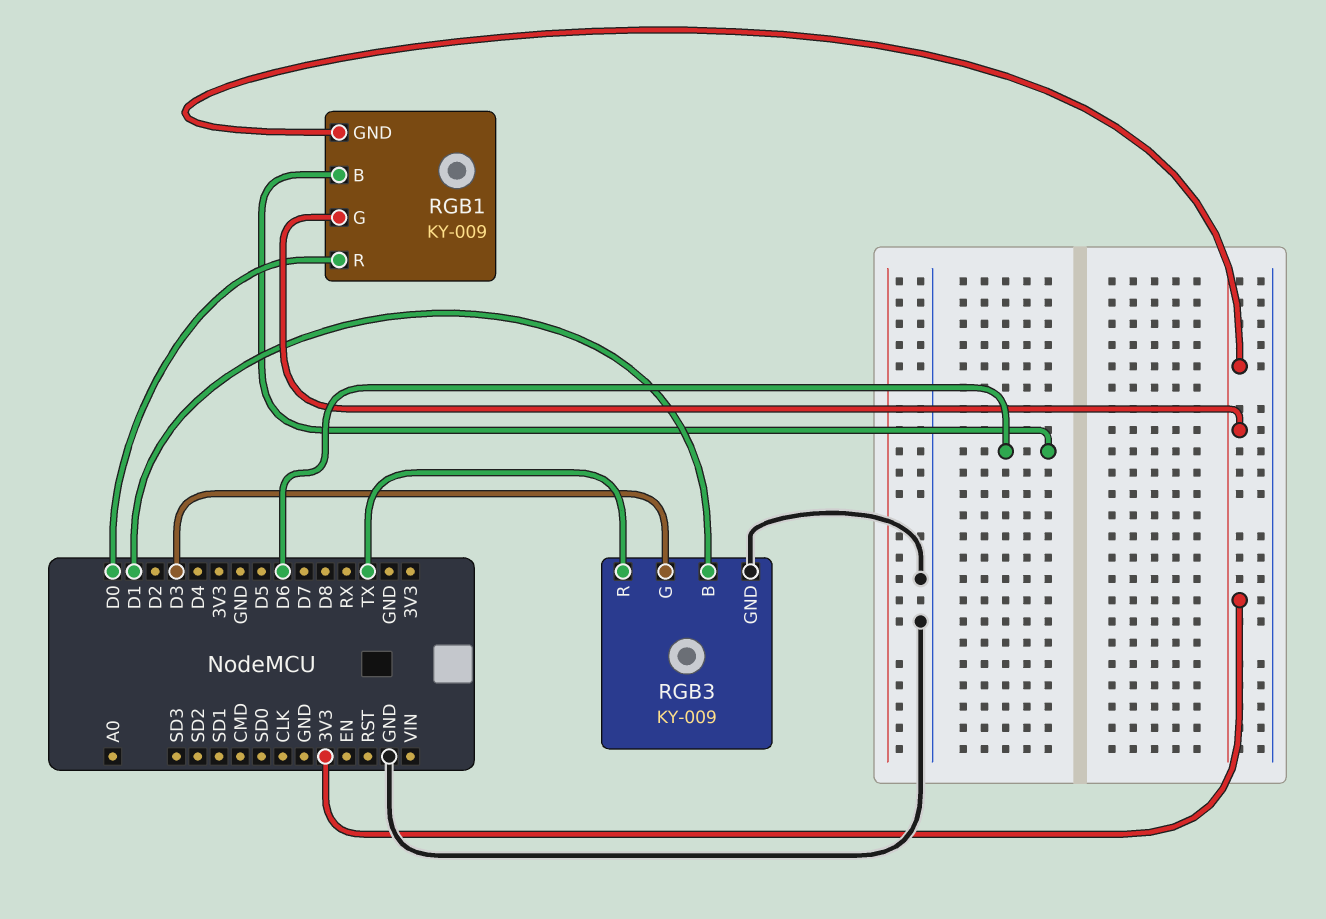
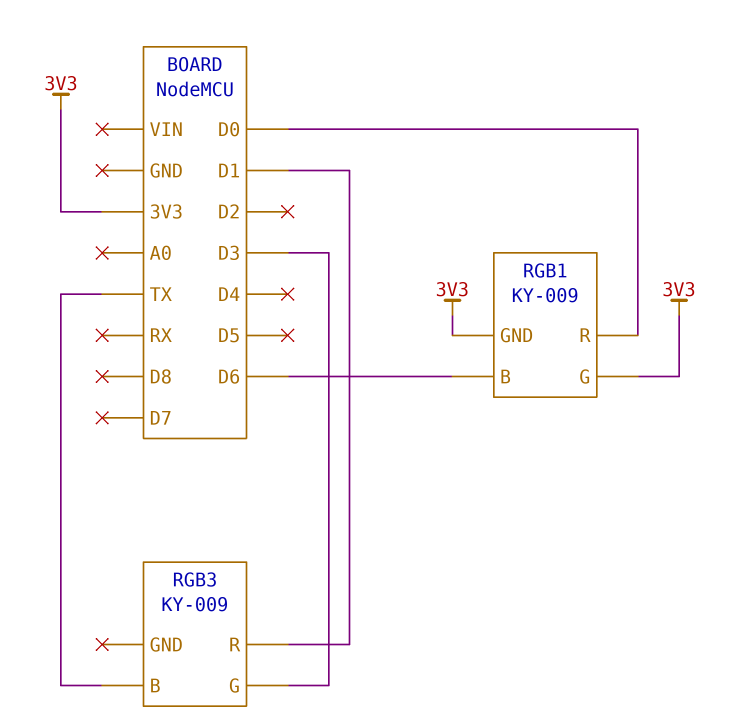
RGB3 pin B: D1 -> TX
RGB3 pin GND: GND -> none
RGB3 pin R: TX -> D1

